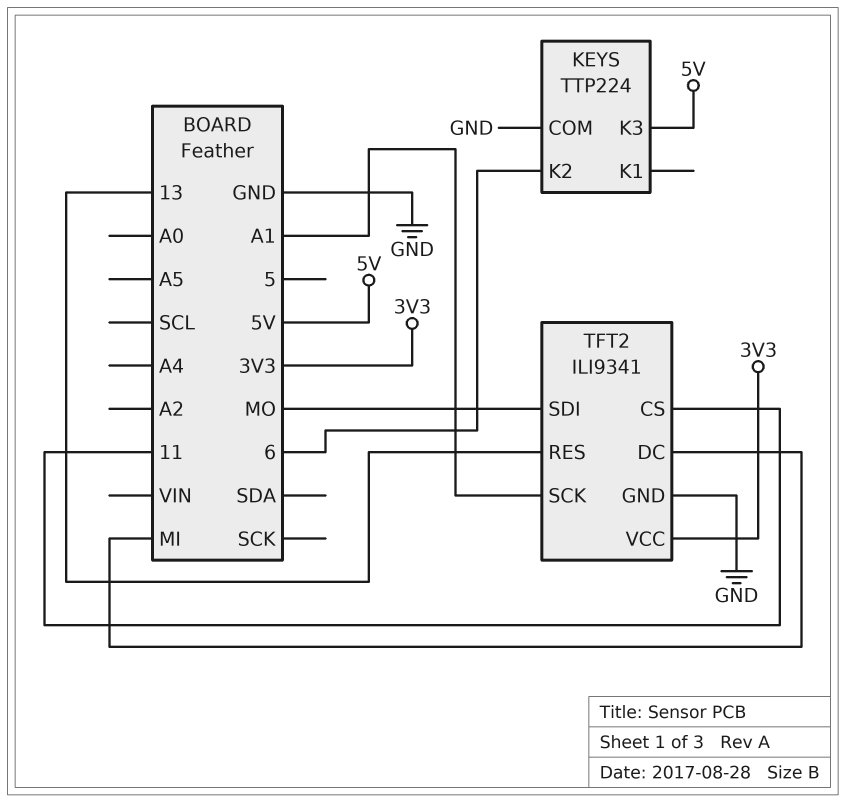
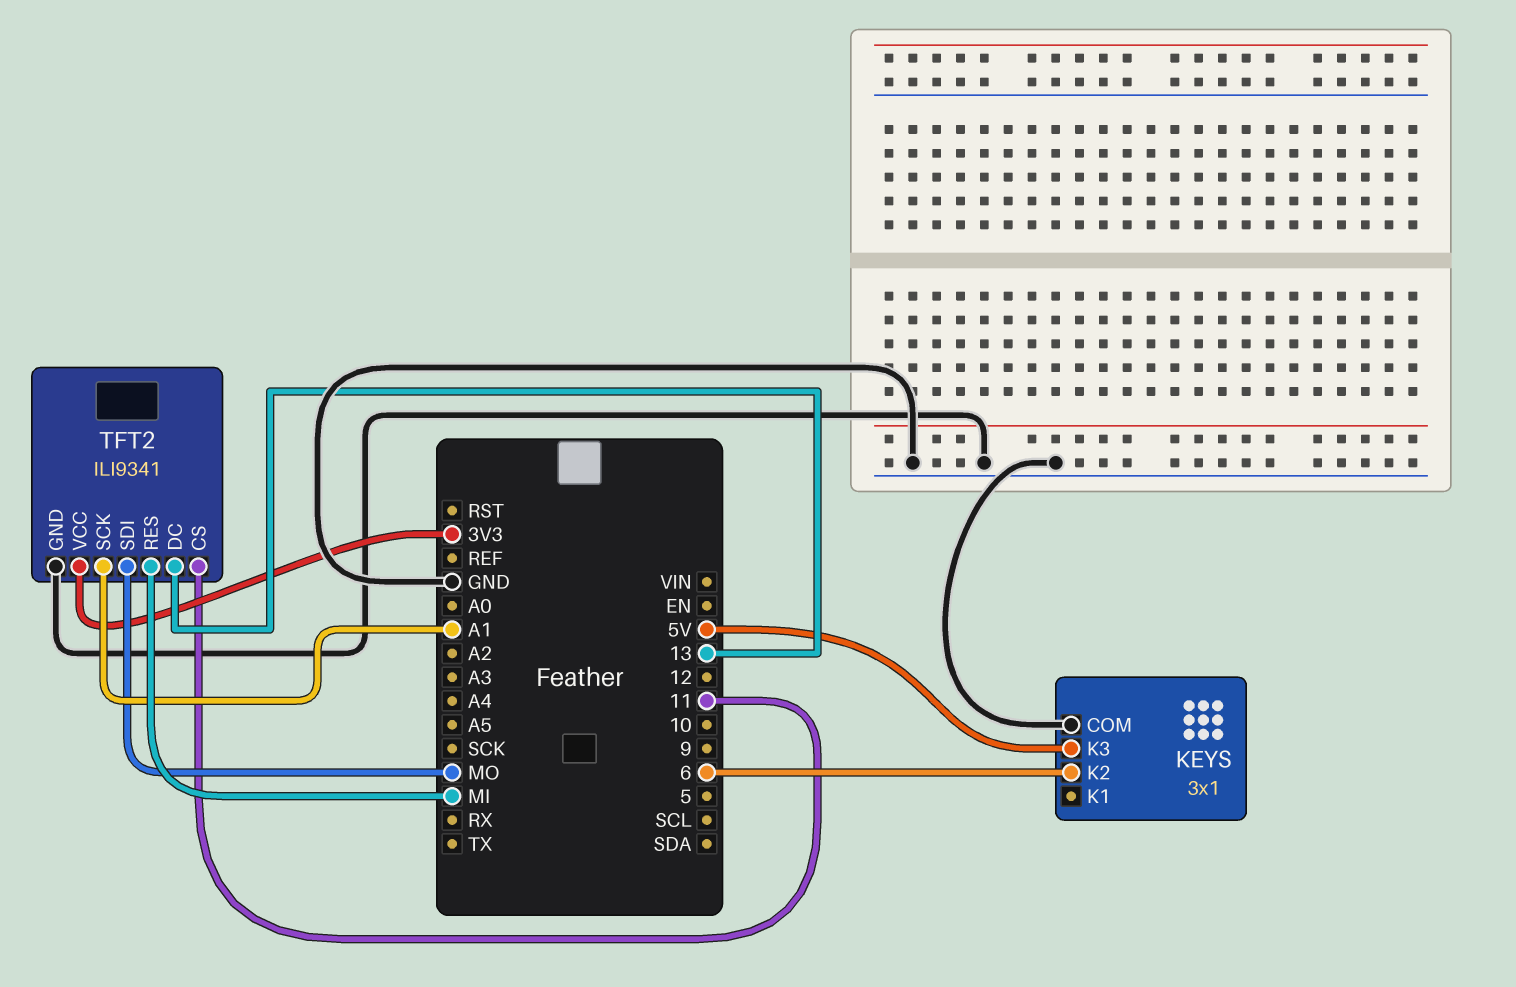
KEYS: TTP224 -> 3x1
TFT2 pin DC: MI -> 13
TFT2 pin RES: 13 -> MI

